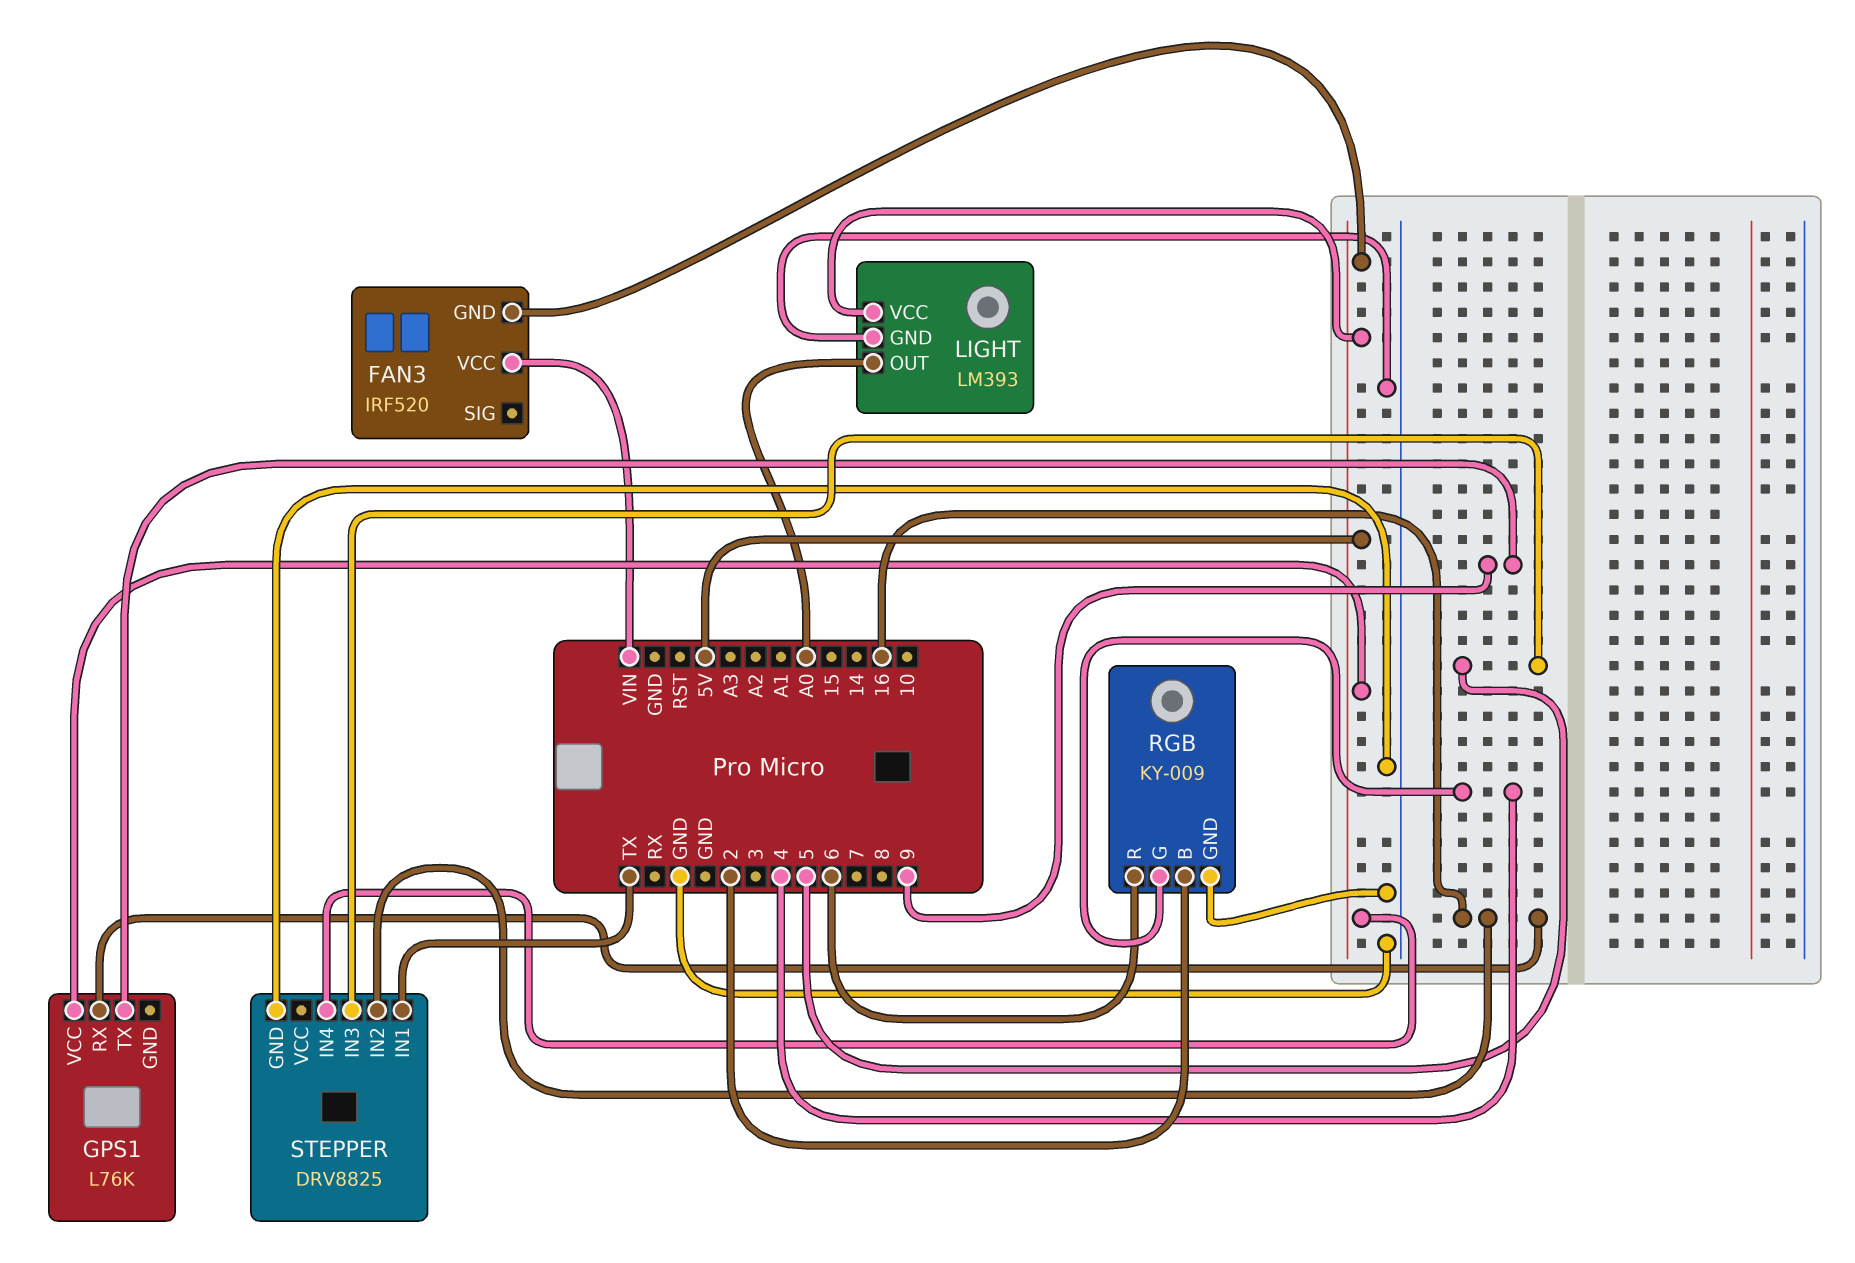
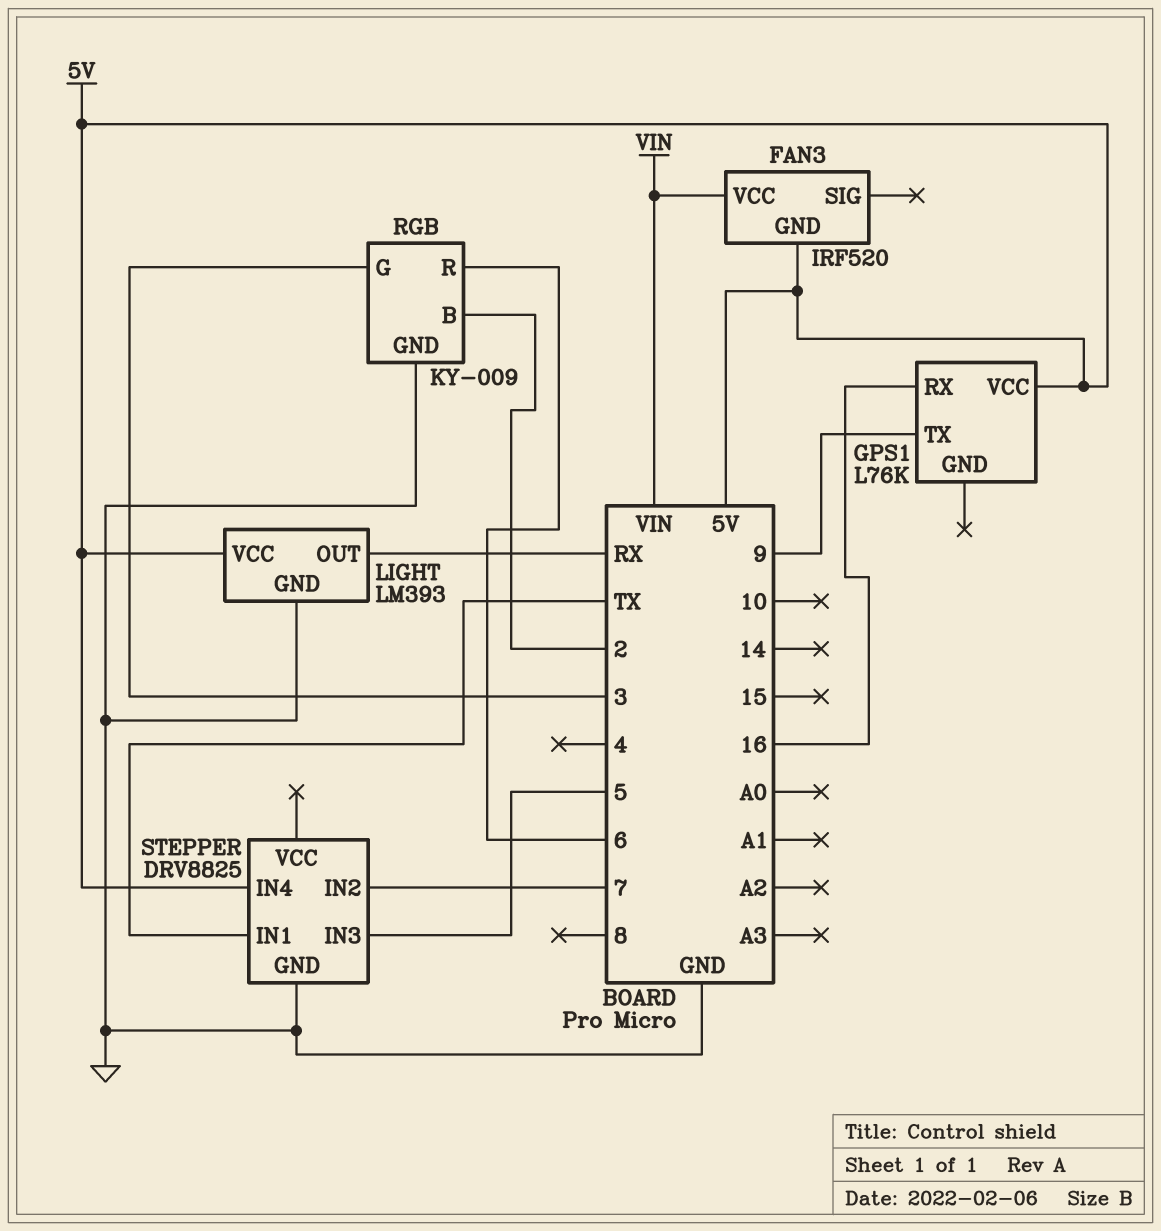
LIGHT pin OUT: A0 -> RX
RGB pin G: 4 -> 3
STEPPER pin IN2: 16 -> 7

